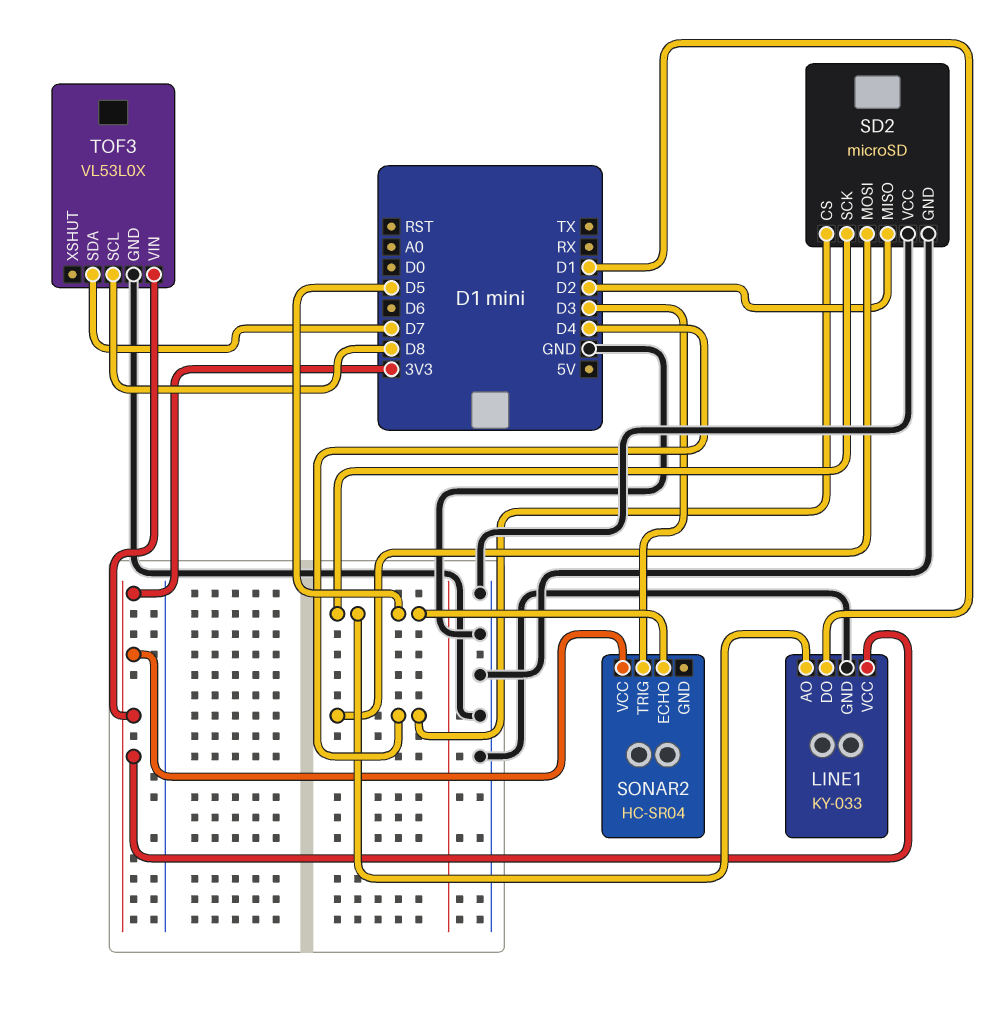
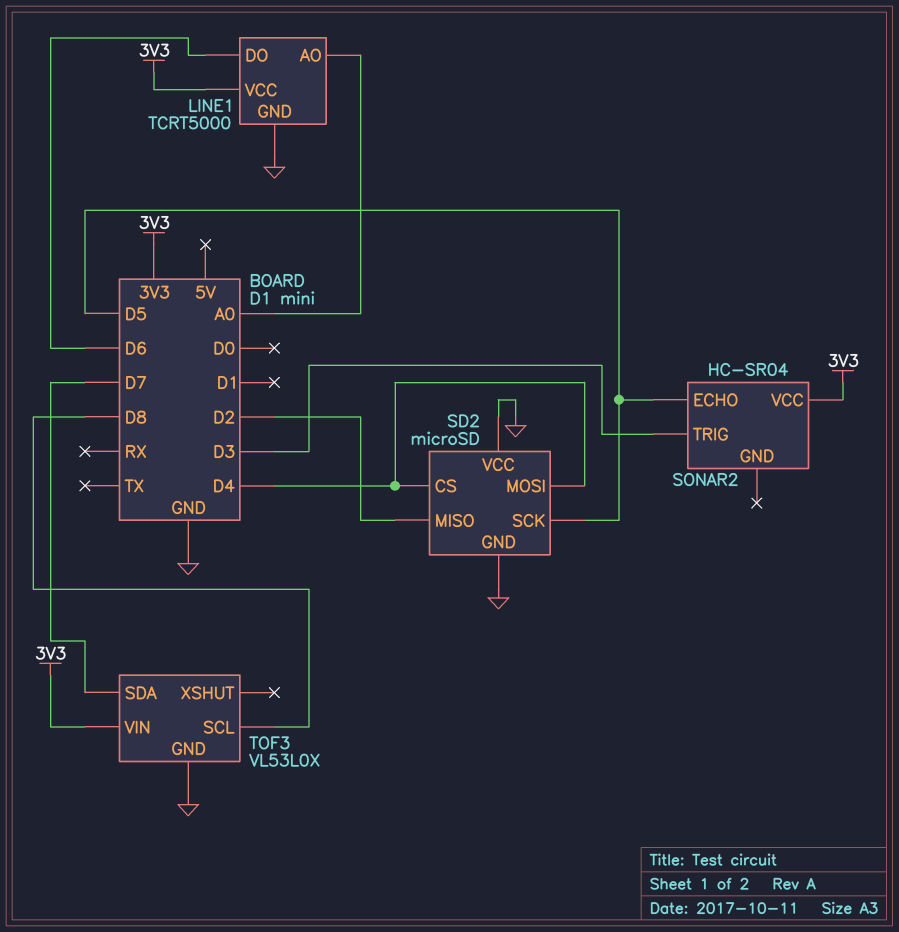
LINE1: KY-033 -> TCRT5000
LINE1 pin AO: D5 -> A0
LINE1 pin DO: D1 -> D6

